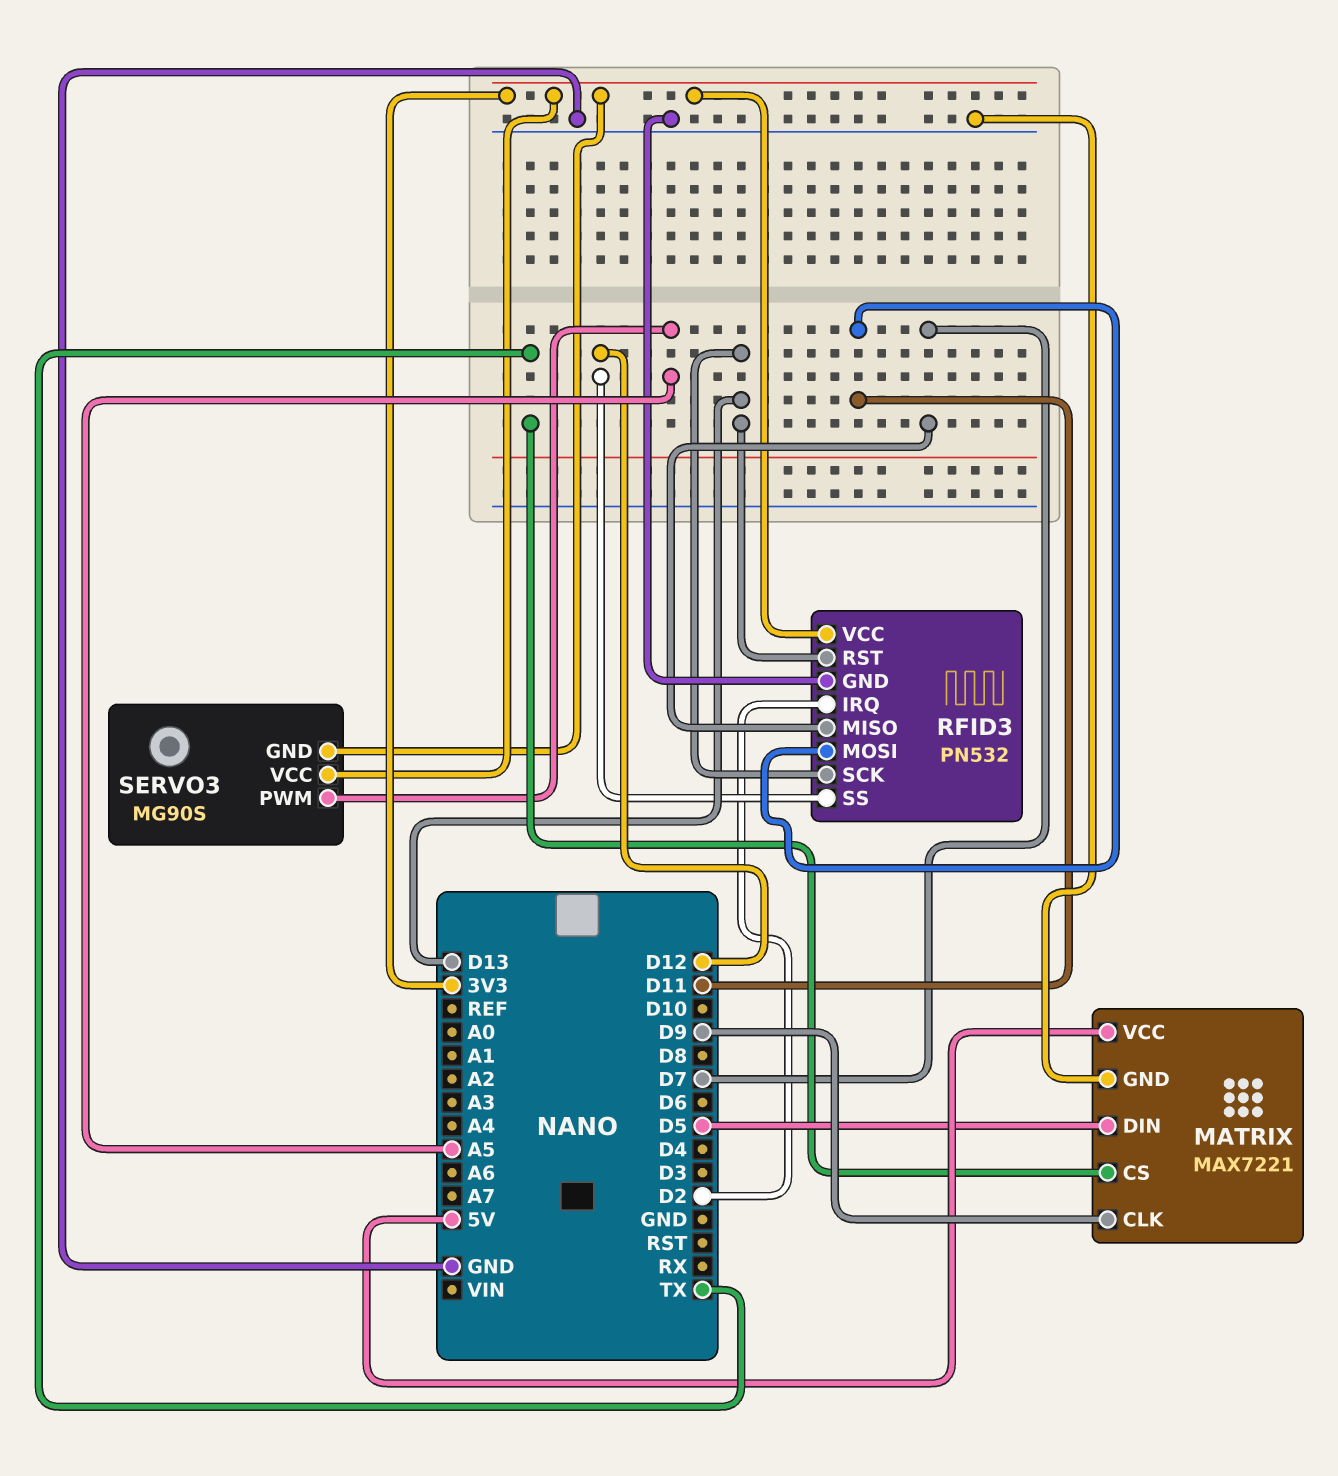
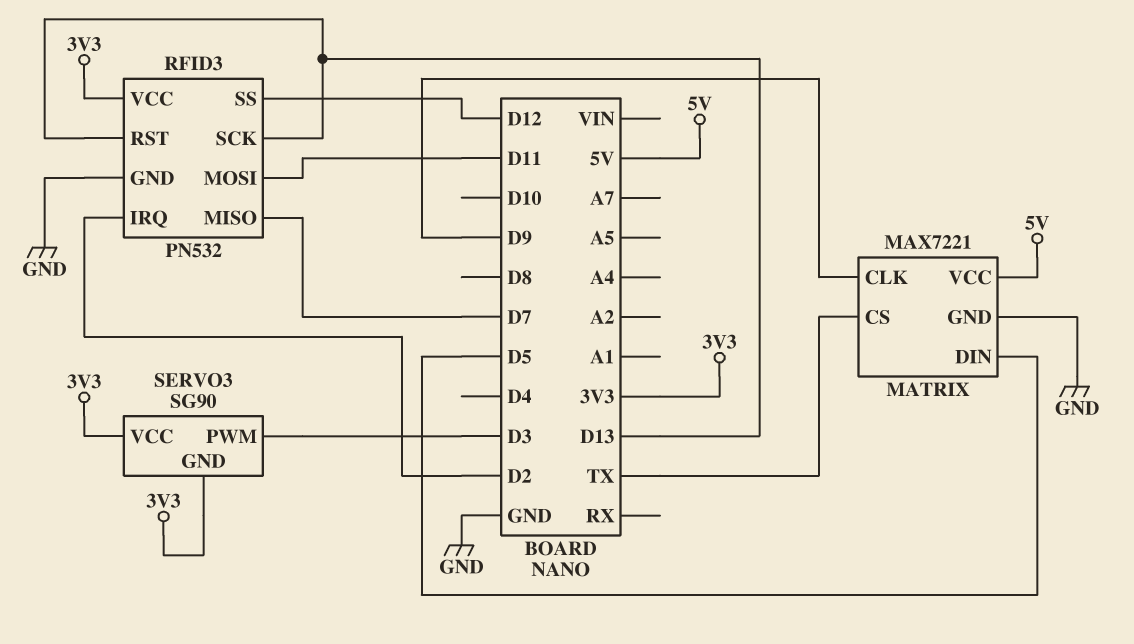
SERVO3: MG90S -> SG90
SERVO3 pin PWM: A5 -> D3

